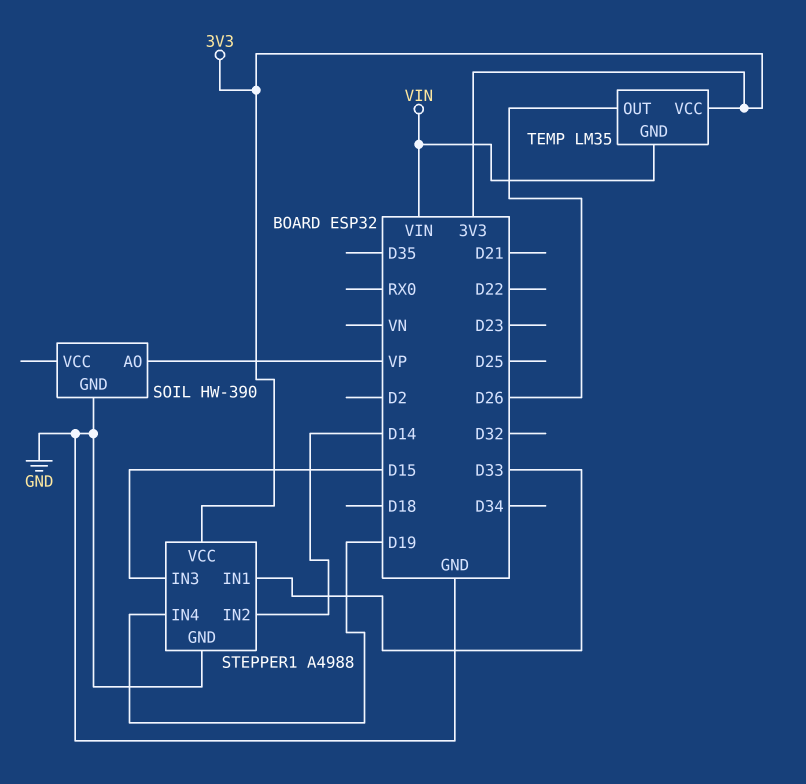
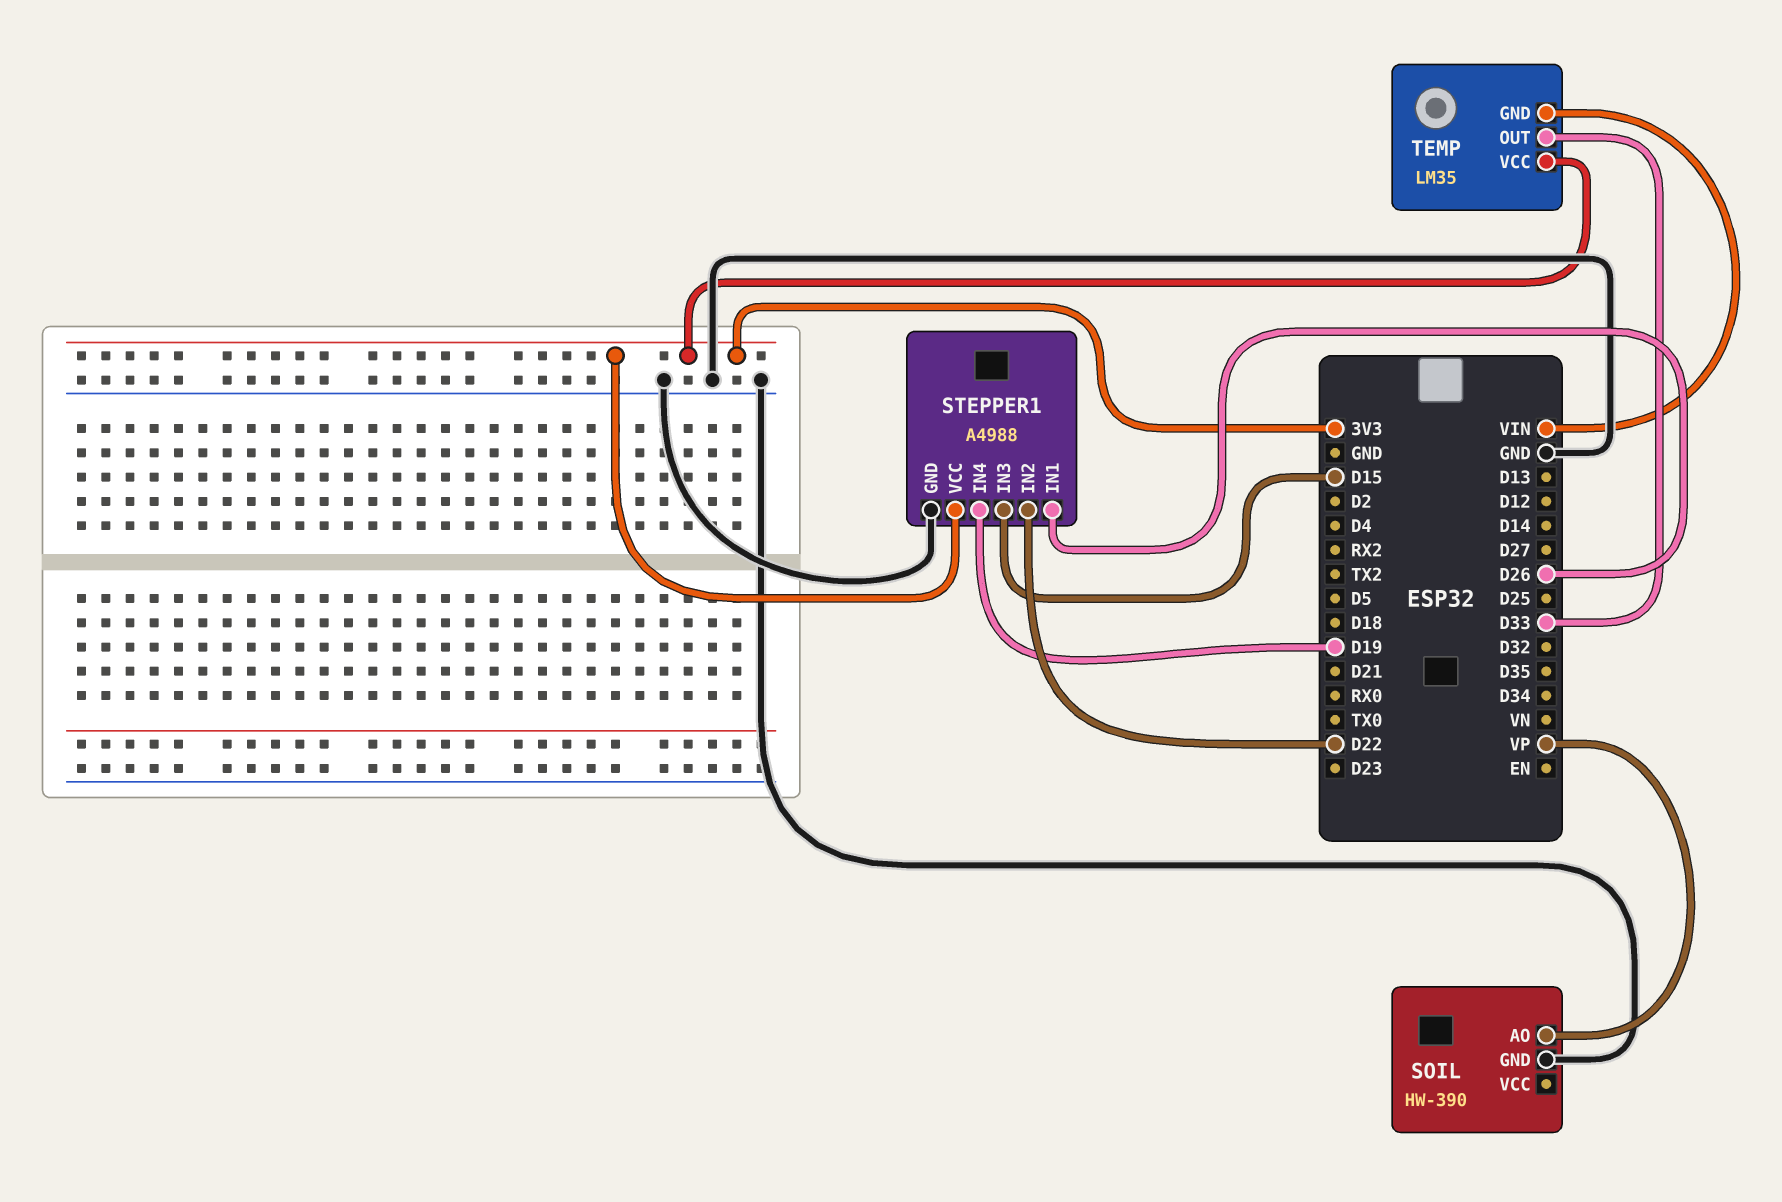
STEPPER1 pin IN1: D33 -> D26
STEPPER1 pin IN2: D14 -> D22
TEMP pin OUT: D26 -> D33

